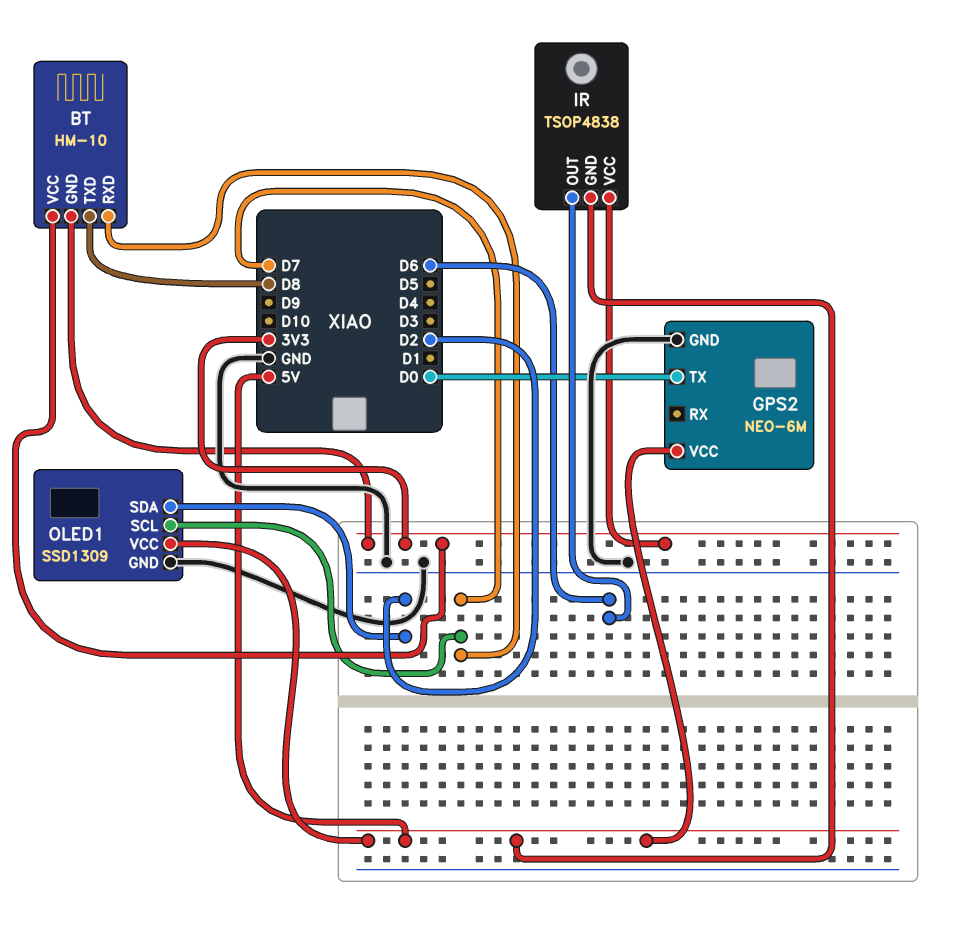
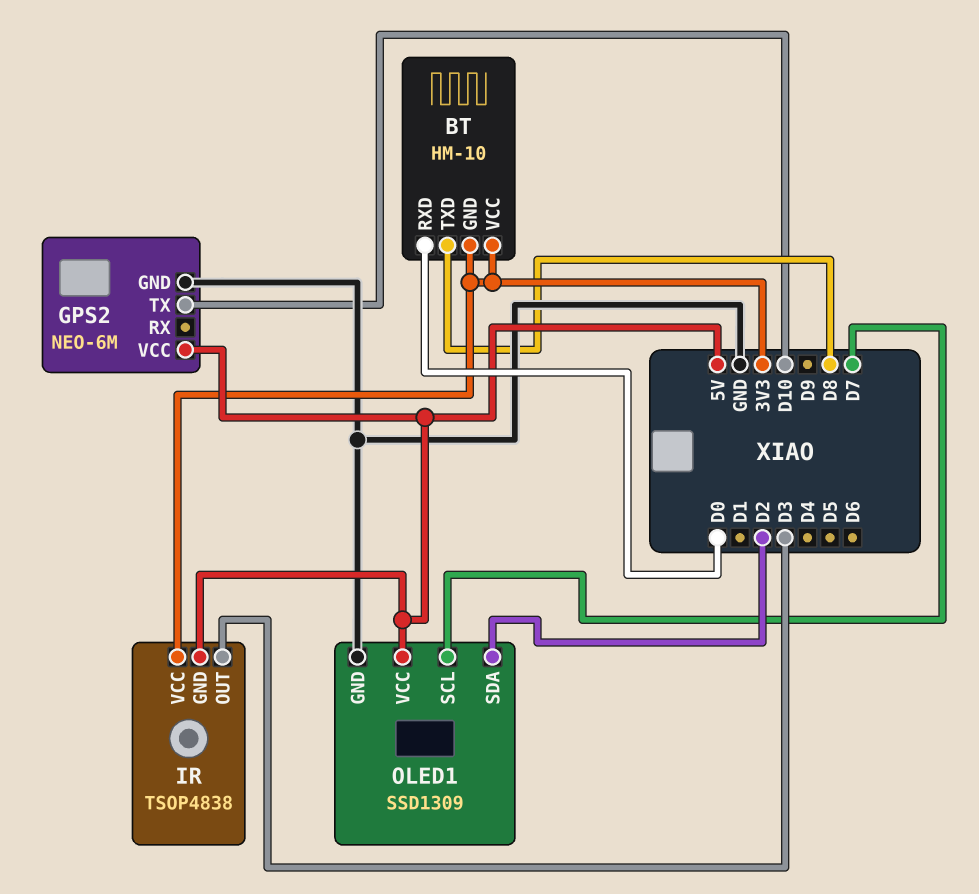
BT pin RXD: D7 -> D0
GPS2 pin TX: D0 -> D10
IR pin OUT: D6 -> D3

